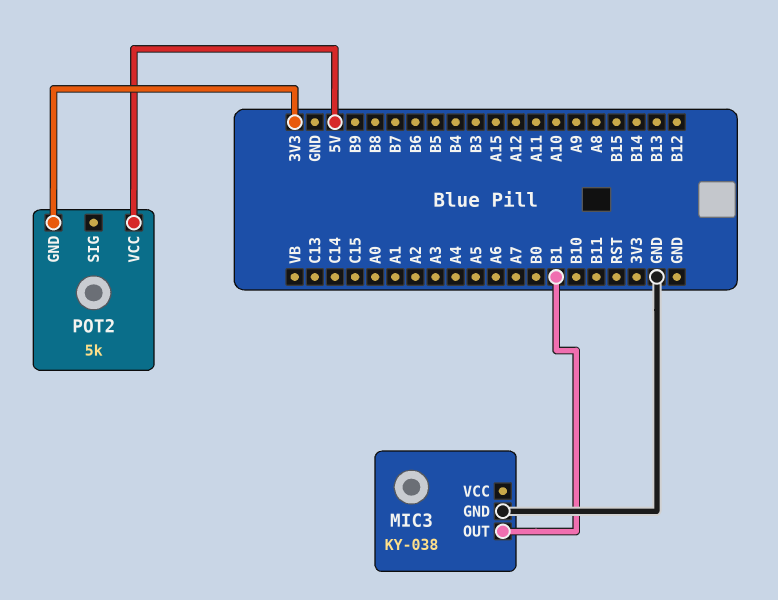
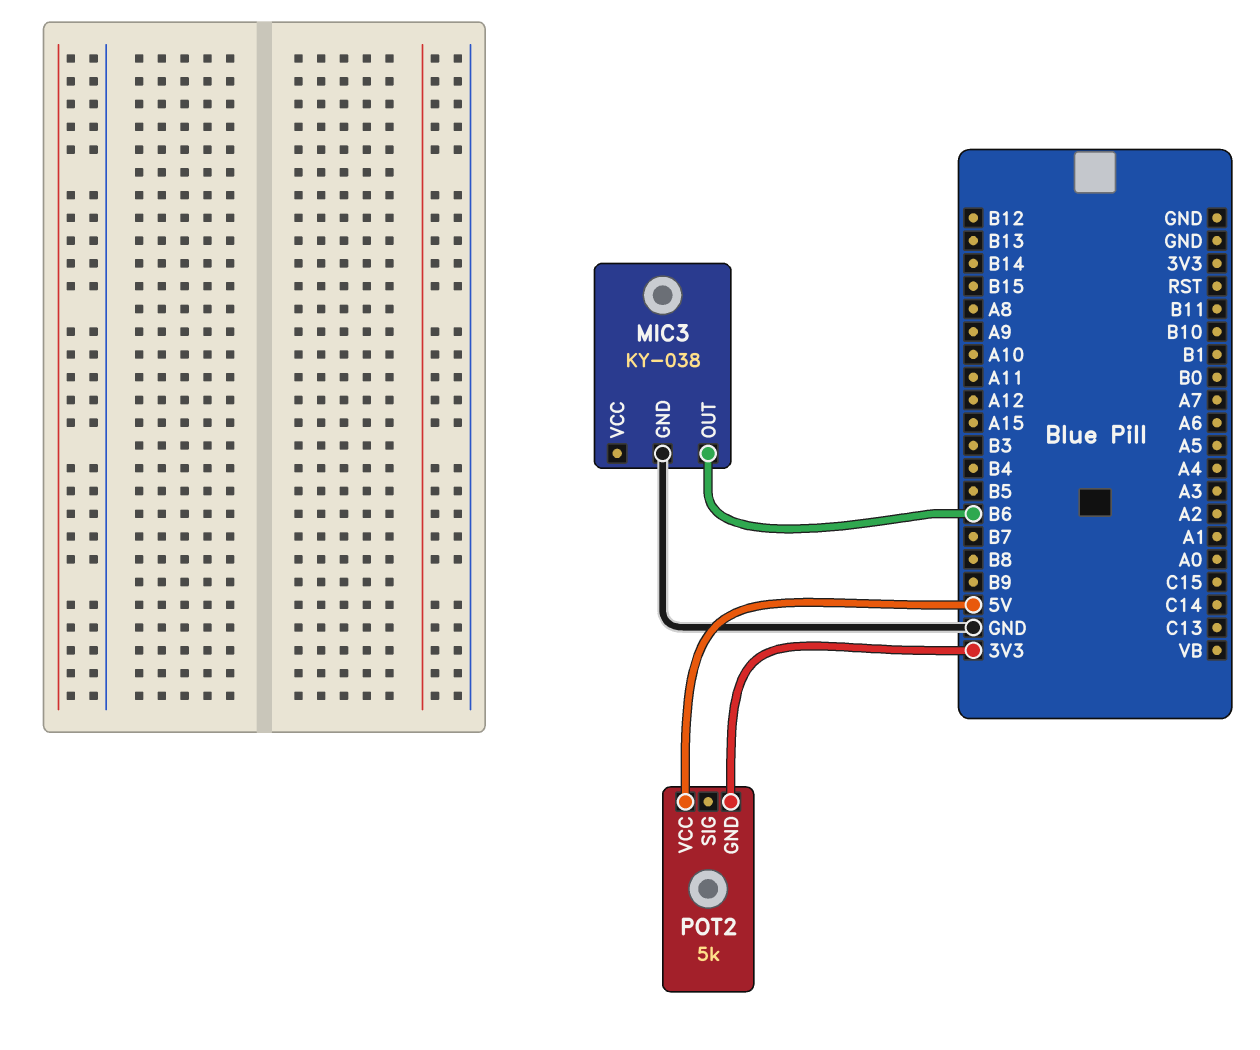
MIC3 pin OUT: B1 -> B6

